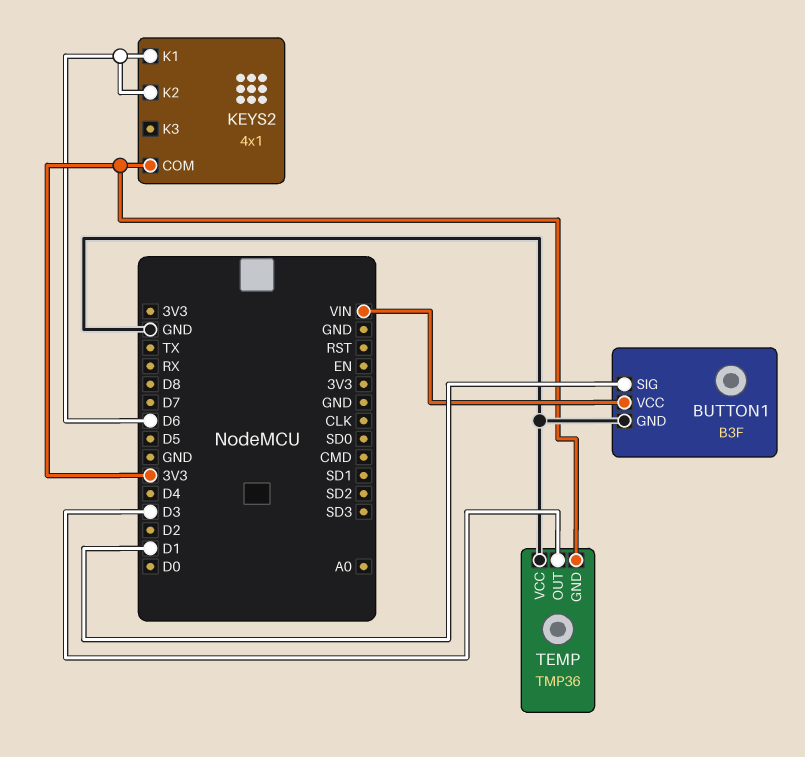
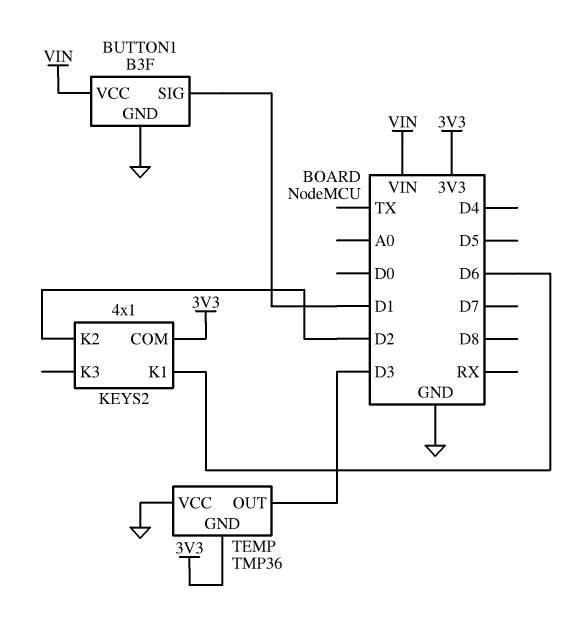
KEYS2 pin K2: D6 -> D2

